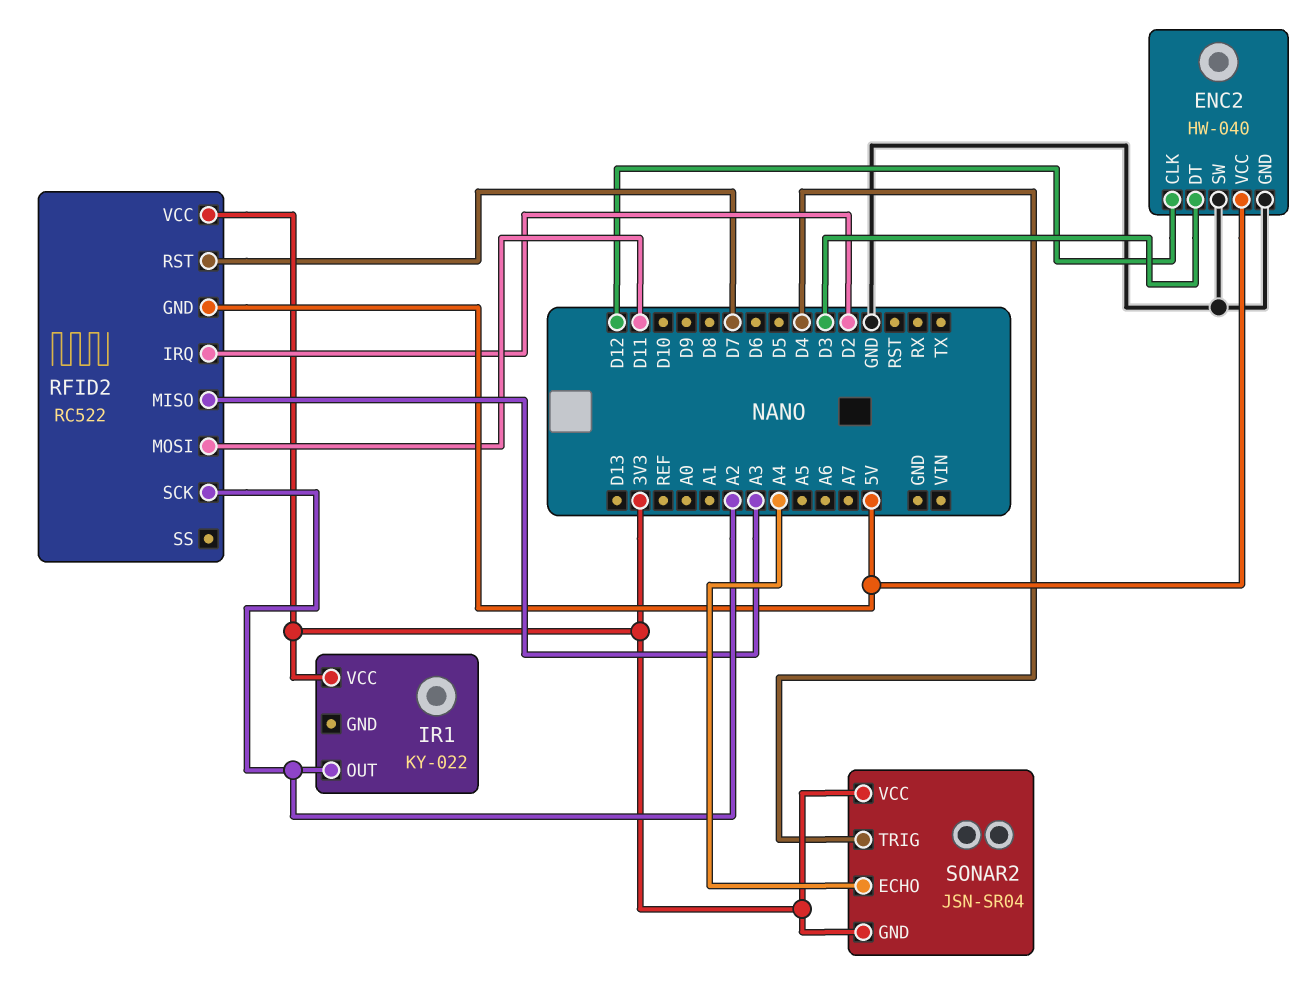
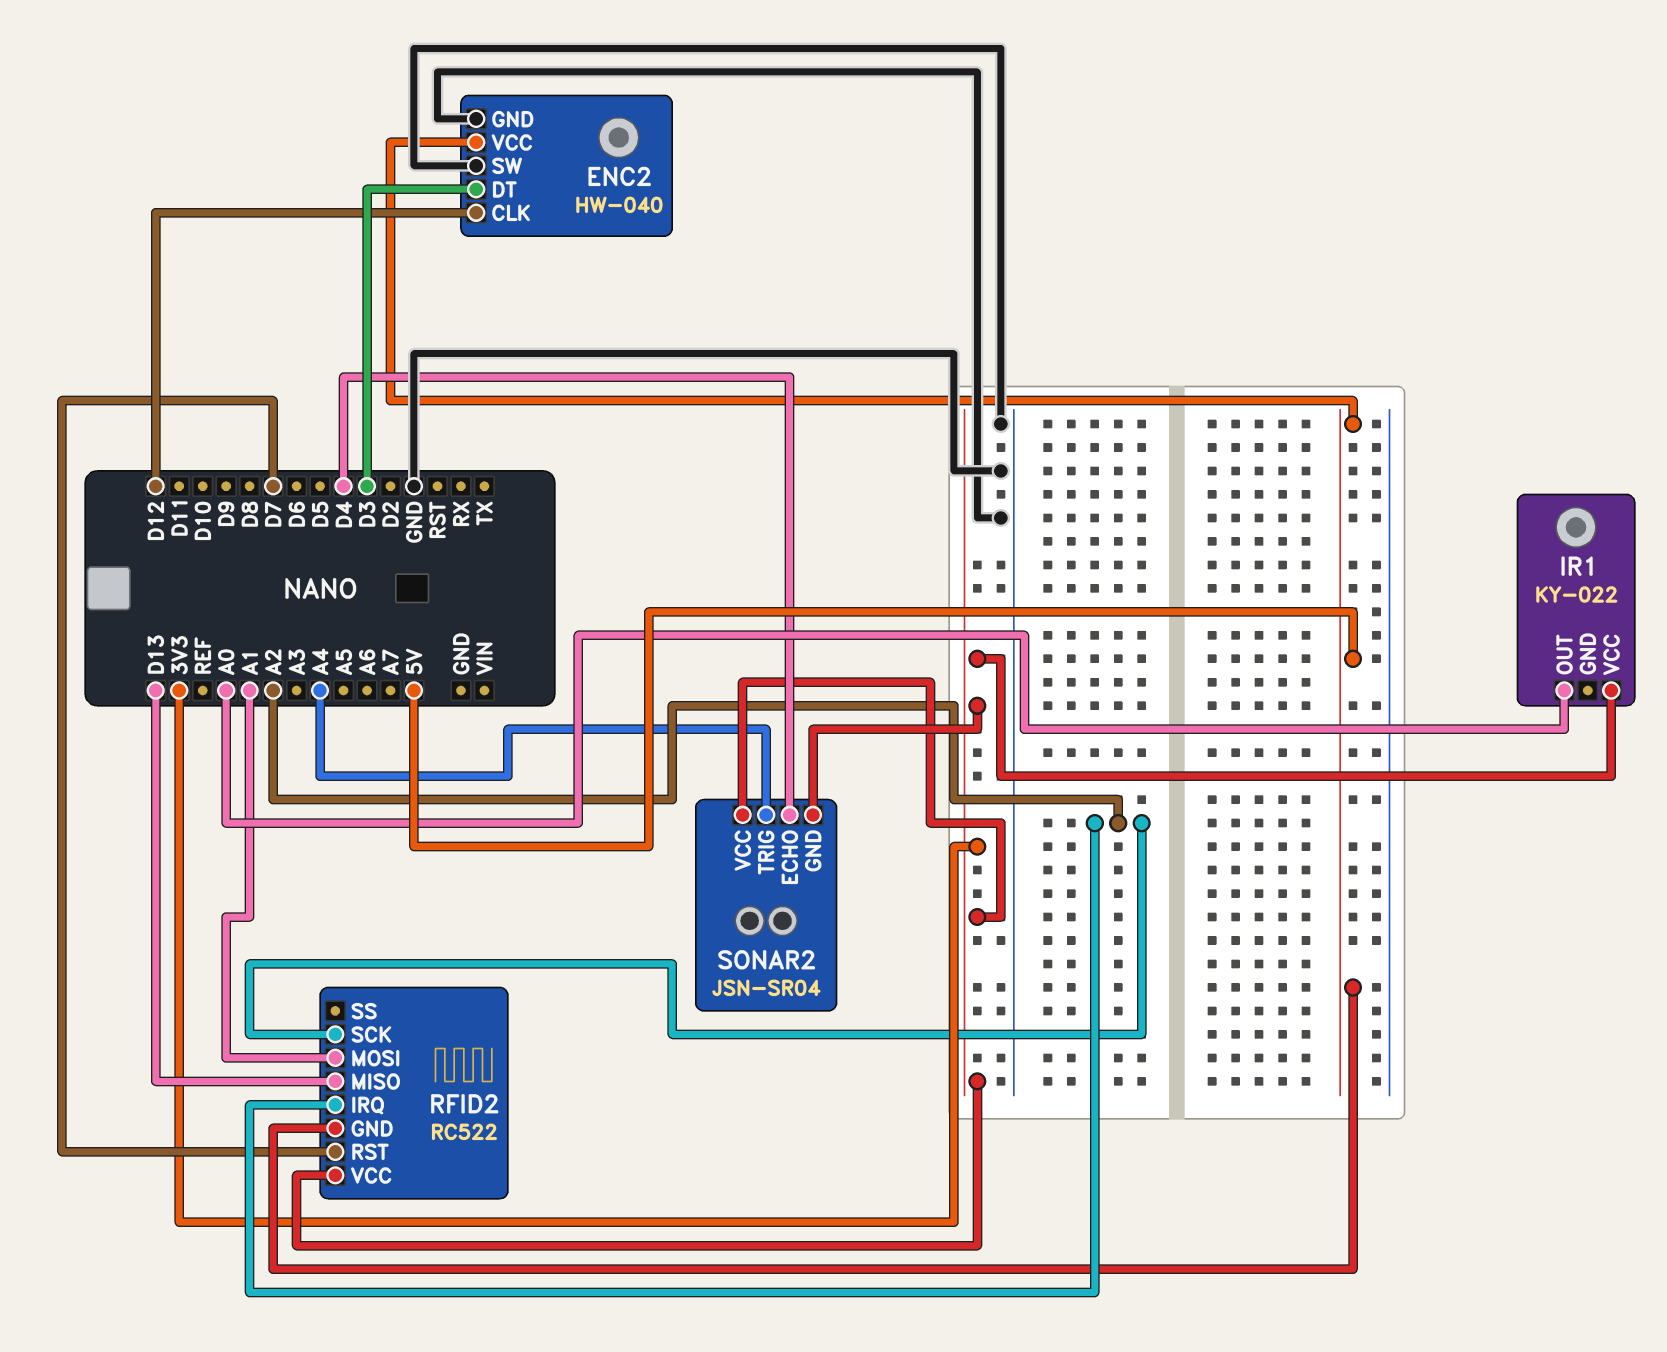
IR1 pin OUT: A2 -> A0
RFID2 pin IRQ: D2 -> A2
RFID2 pin MISO: A3 -> D13
RFID2 pin MOSI: D11 -> A1
SONAR2 pin ECHO: A4 -> D4
SONAR2 pin TRIG: D4 -> A4

